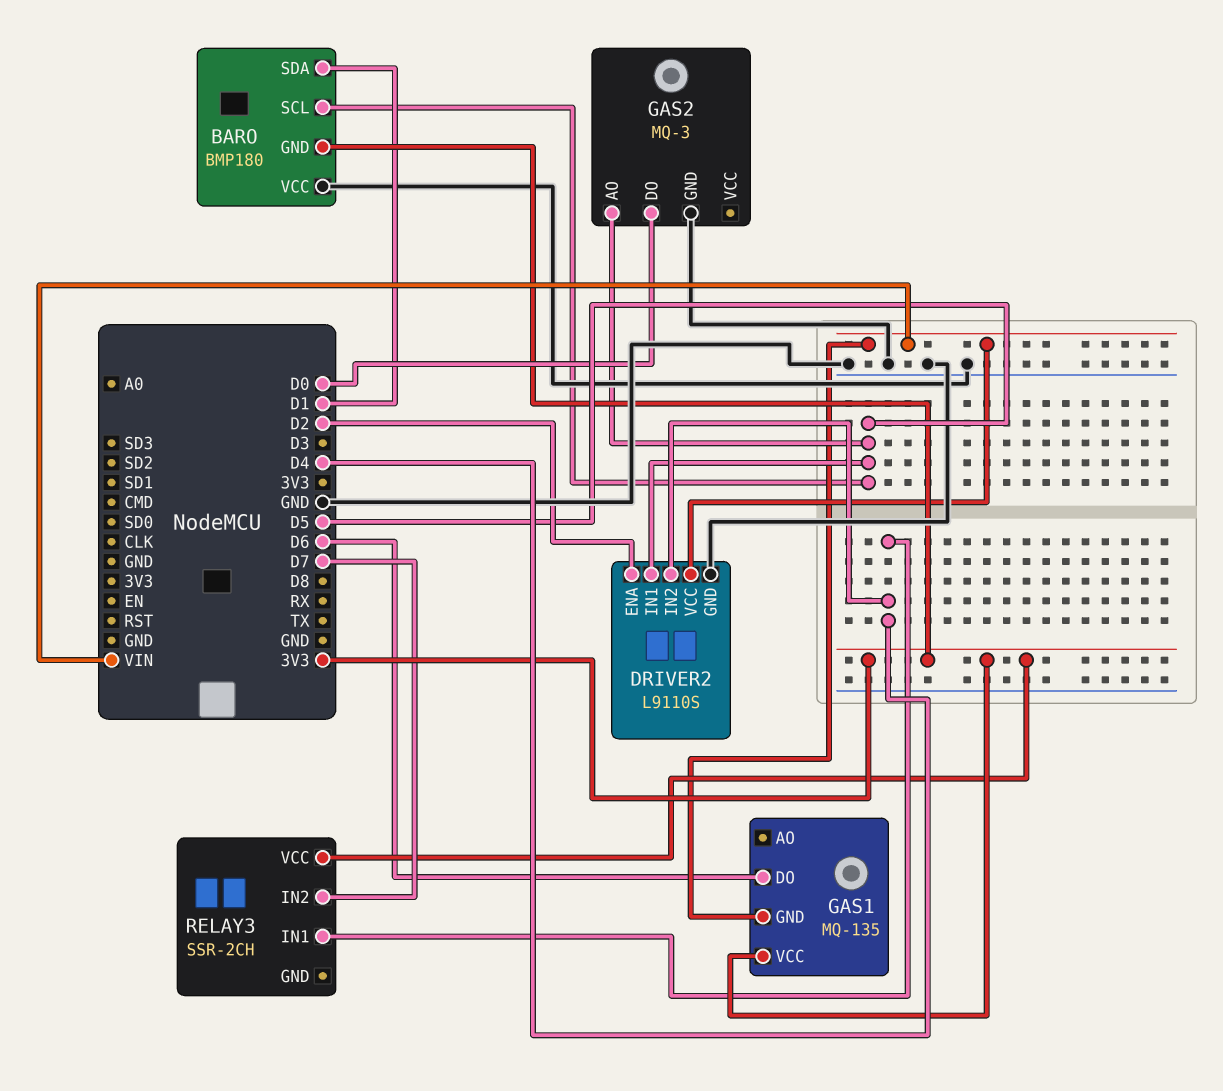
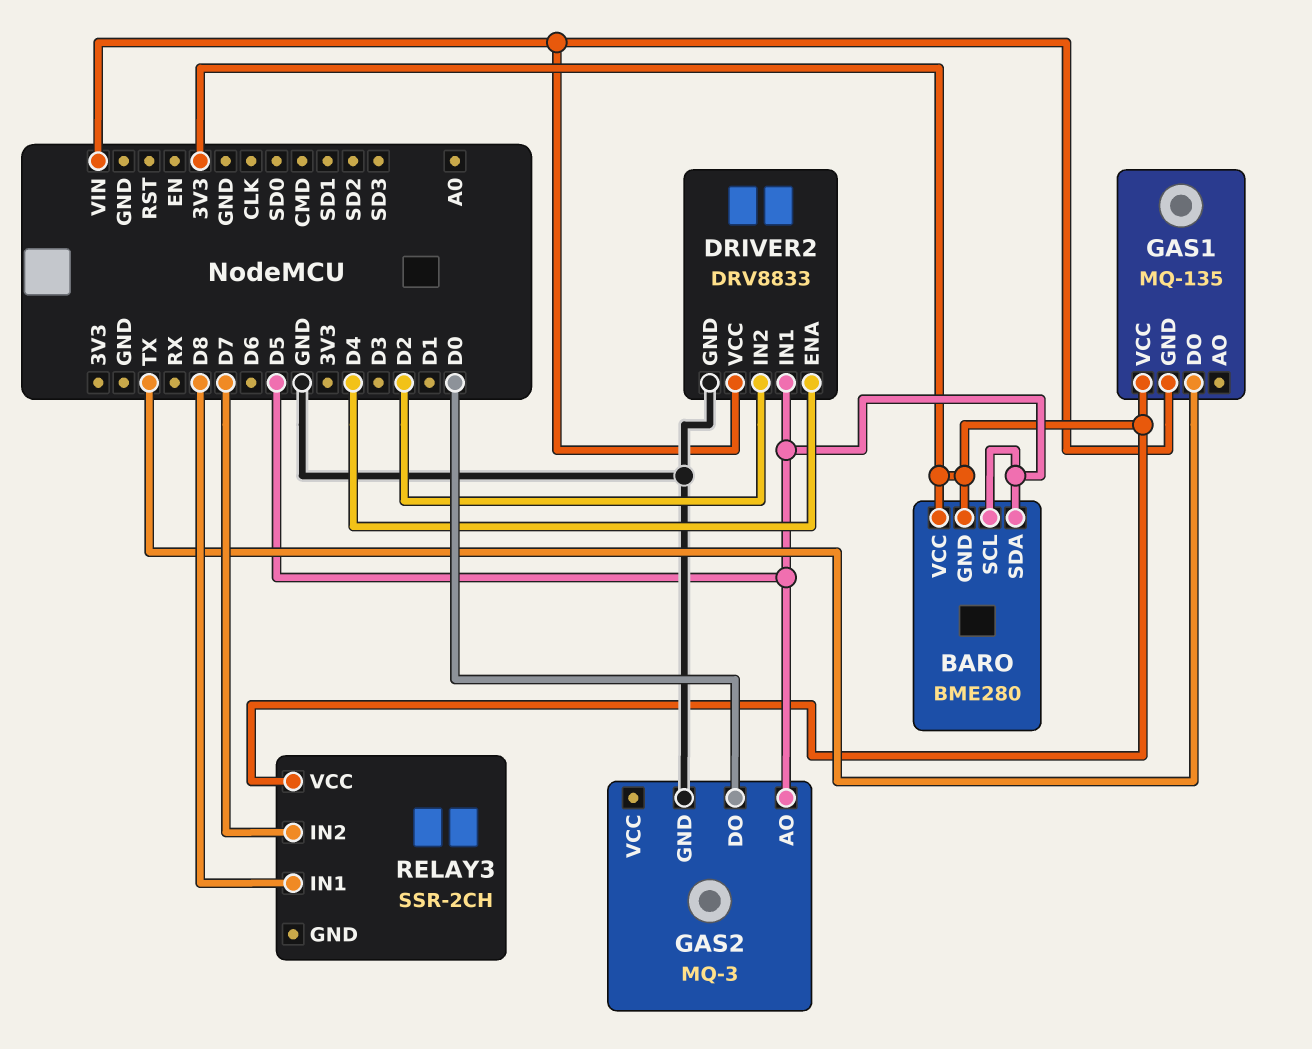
BARO: BMP180 -> BME280
BARO pin SDA: D1 -> D5
BARO pin VCC: GND -> 3V3
DRIVER2: L9110S -> DRV8833
DRIVER2 pin ENA: D2 -> D4
DRIVER2 pin IN2: D4 -> D2
GAS1 pin DO: D6 -> TX
RELAY3 pin IN1: D4 -> D8

